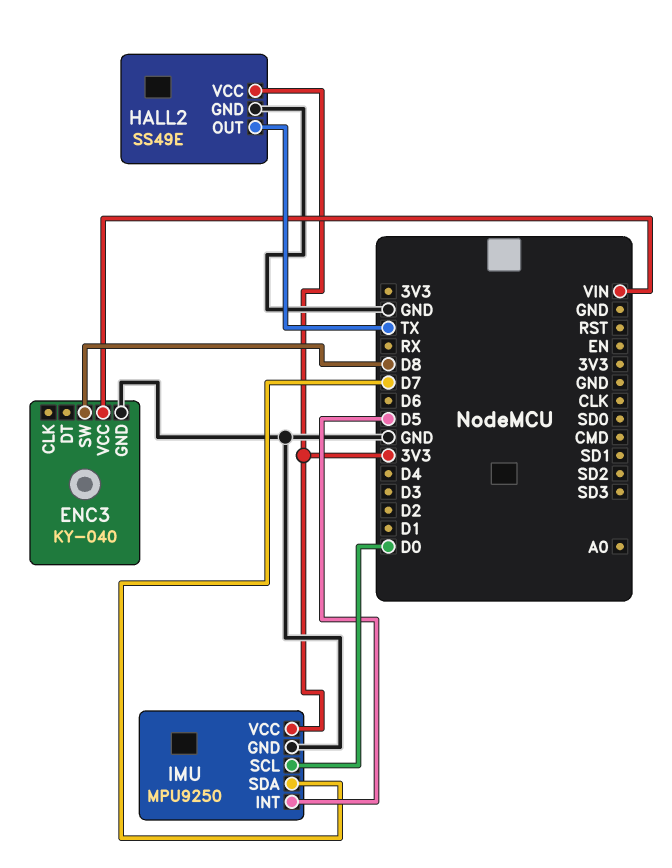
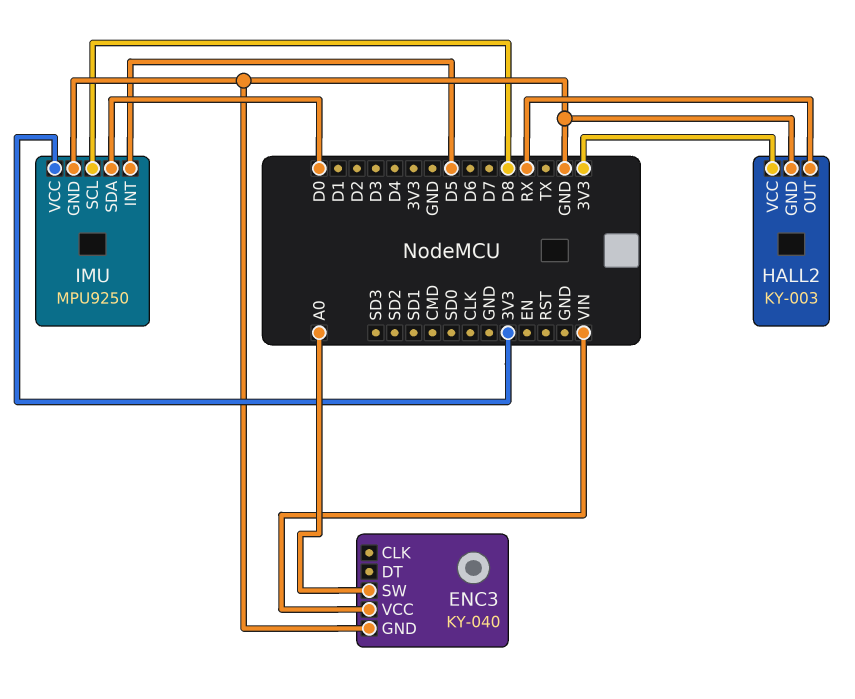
ENC3 pin SW: D8 -> A0
HALL2: SS49E -> KY-003
HALL2 pin OUT: TX -> RX
IMU pin SCL: D0 -> D8
IMU pin SDA: D7 -> D0

